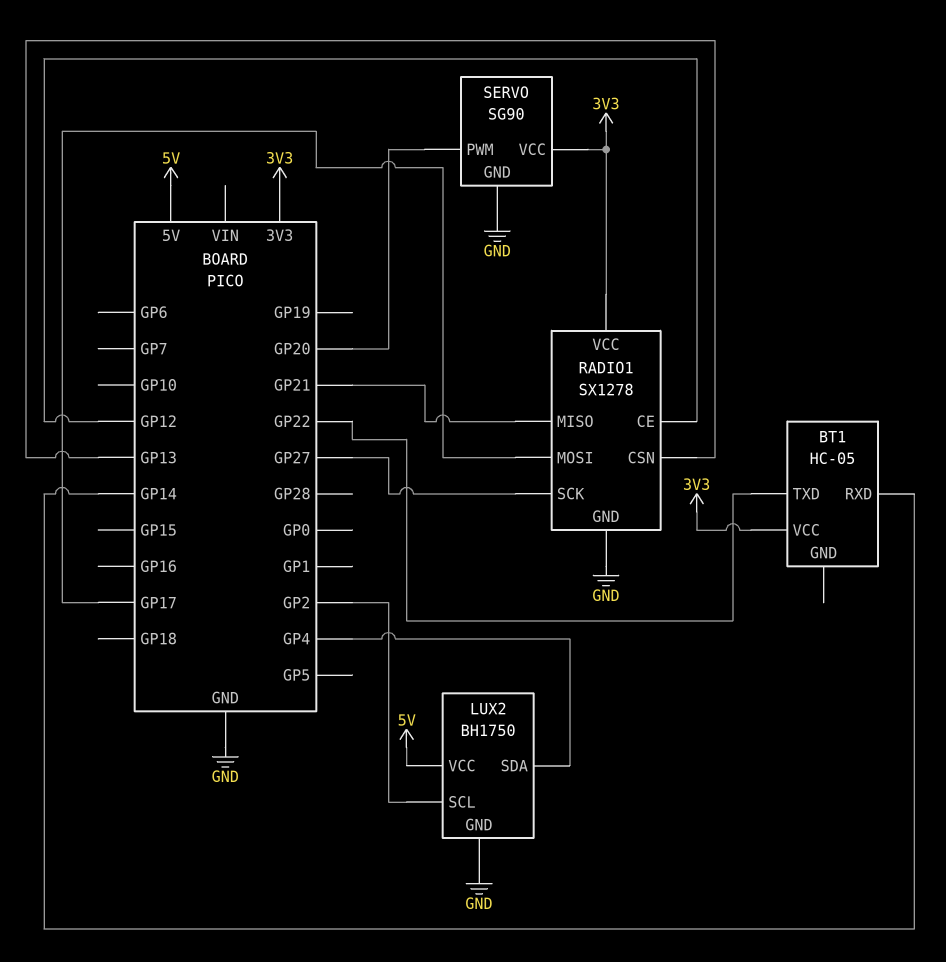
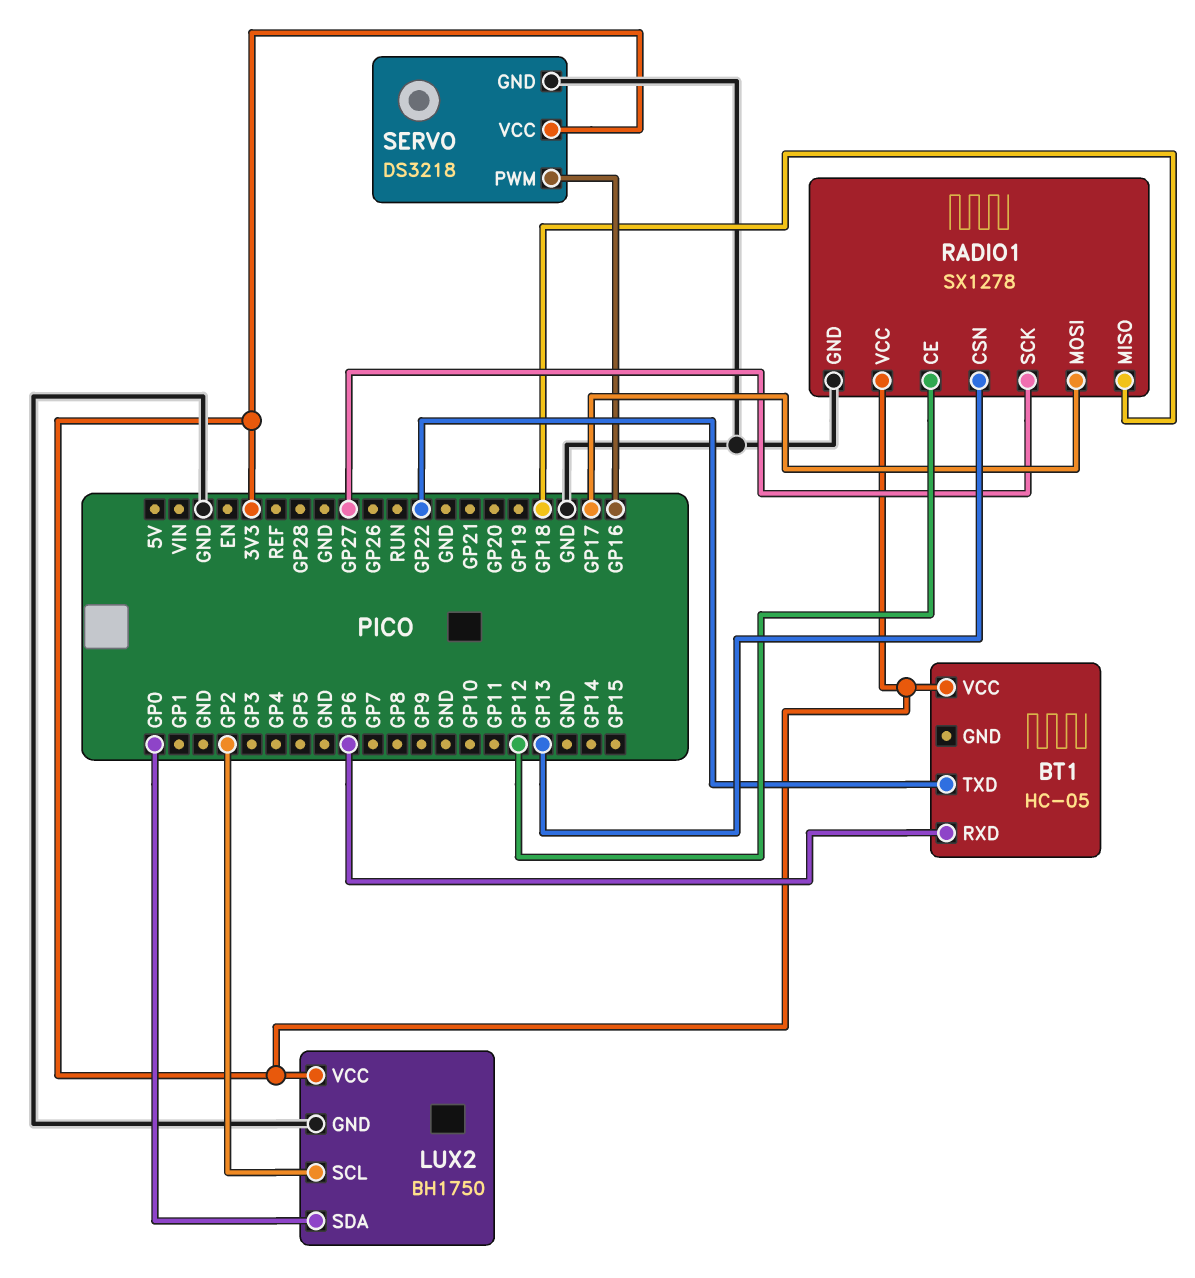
BT1 pin RXD: GP14 -> GP6
LUX2 pin SDA: GP4 -> GP0
LUX2 pin VCC: 5V -> 3V3
RADIO1 pin MISO: GP21 -> GP18
SERVO: SG90 -> DS3218
SERVO pin PWM: GP20 -> GP16

